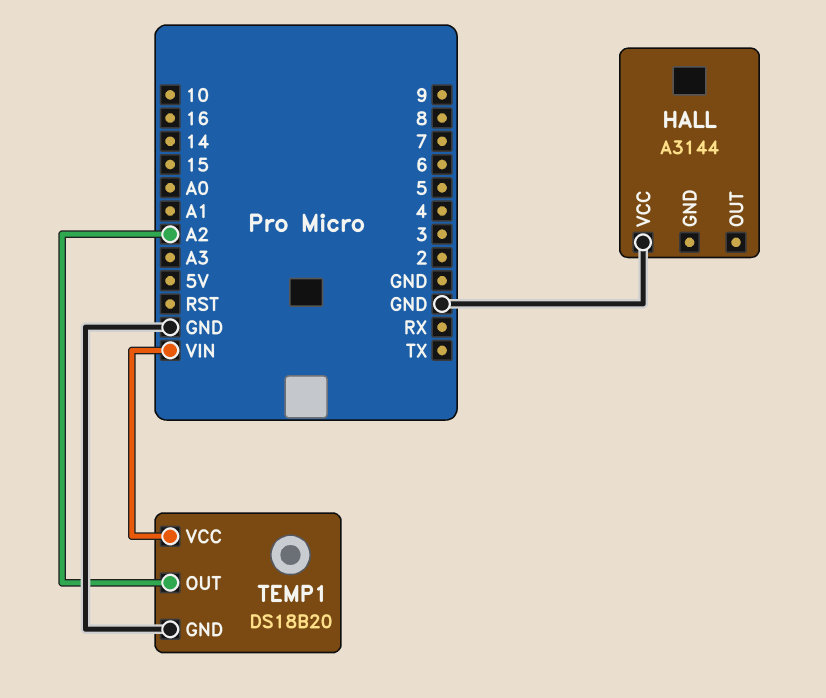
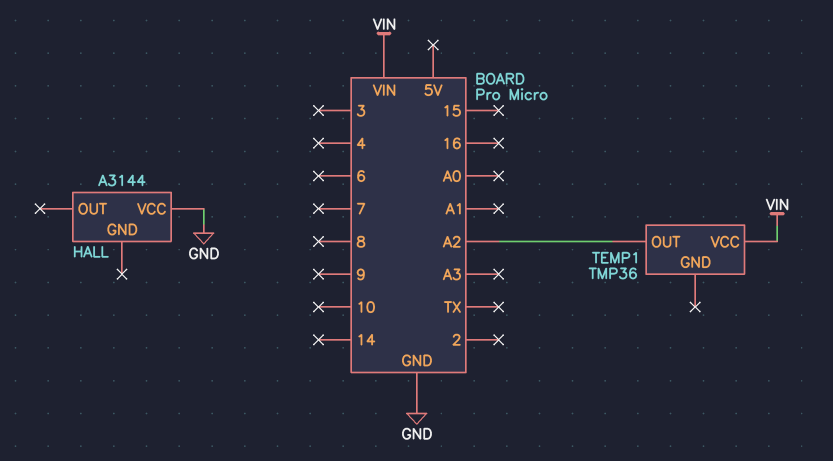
TEMP1: DS18B20 -> TMP36
TEMP1 pin GND: GND -> none

